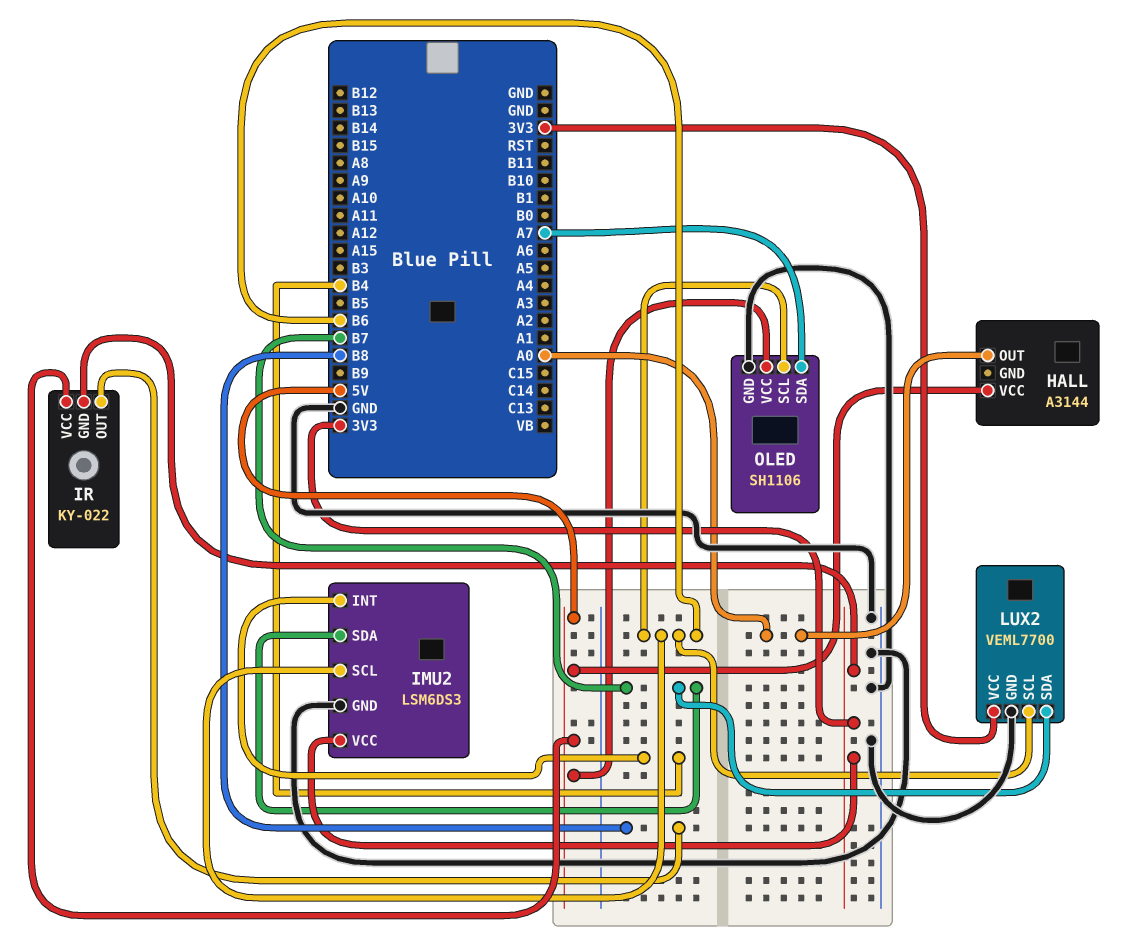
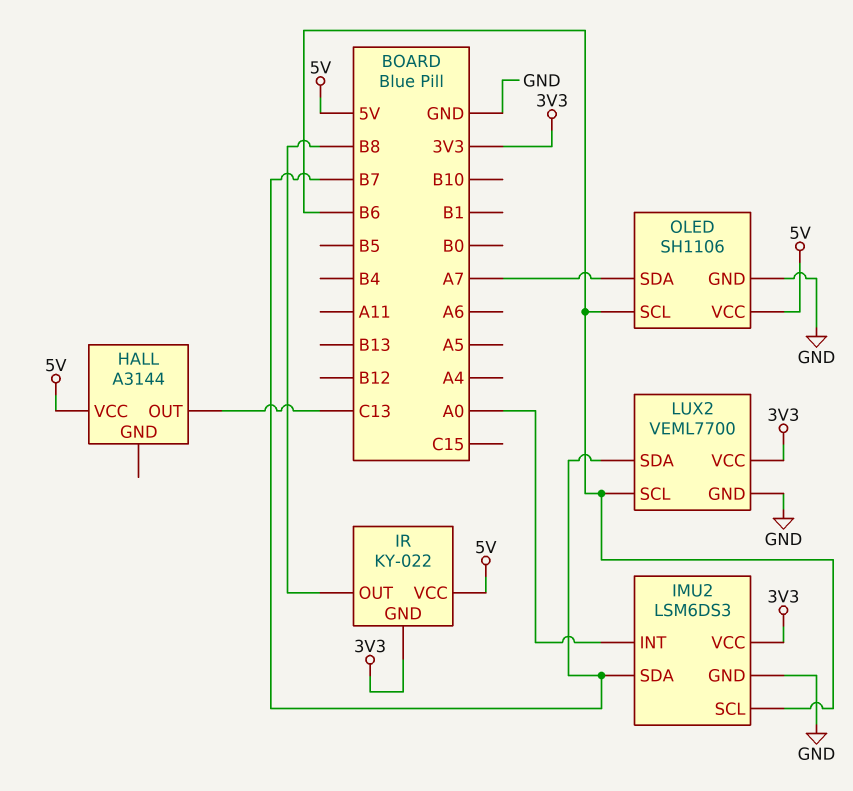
HALL pin OUT: A0 -> C13
IMU2 pin INT: B4 -> A0

